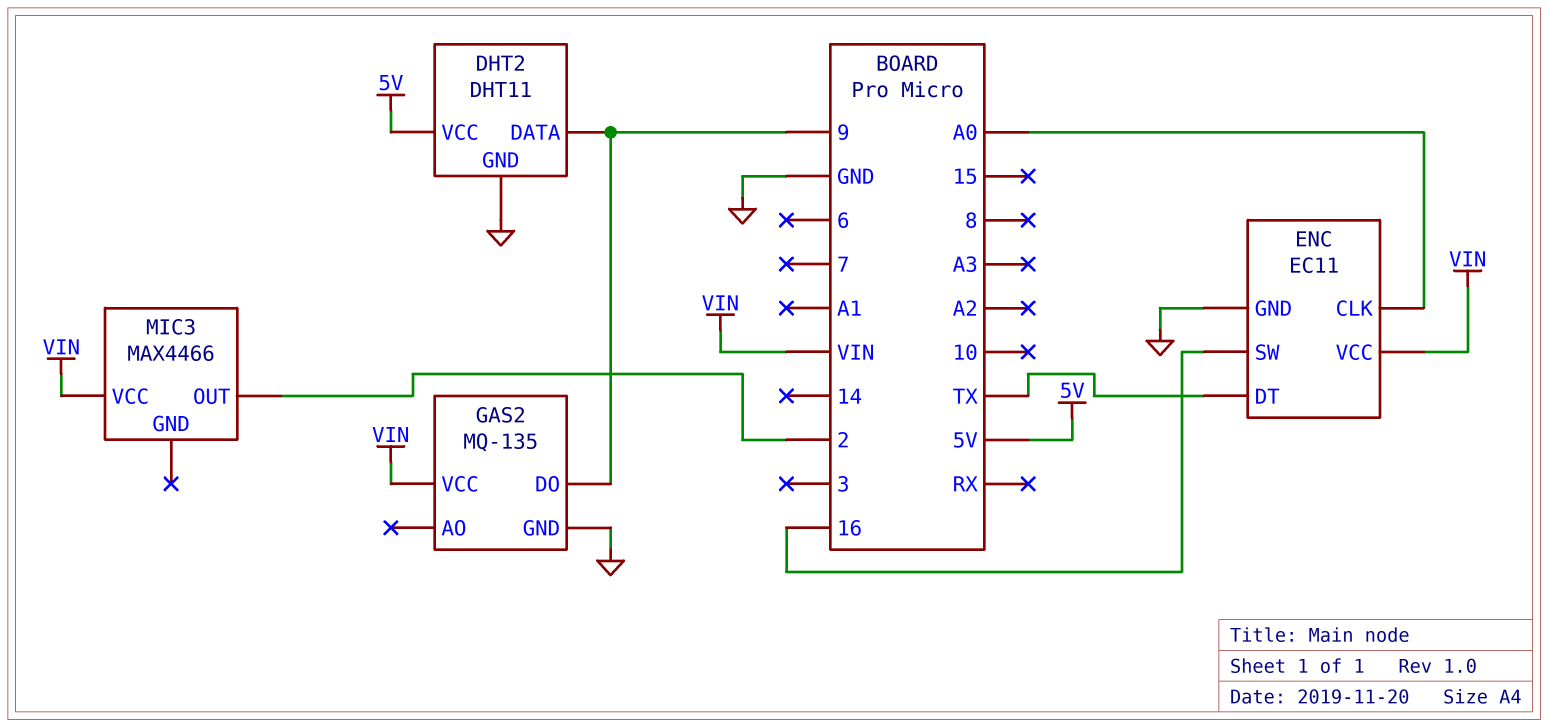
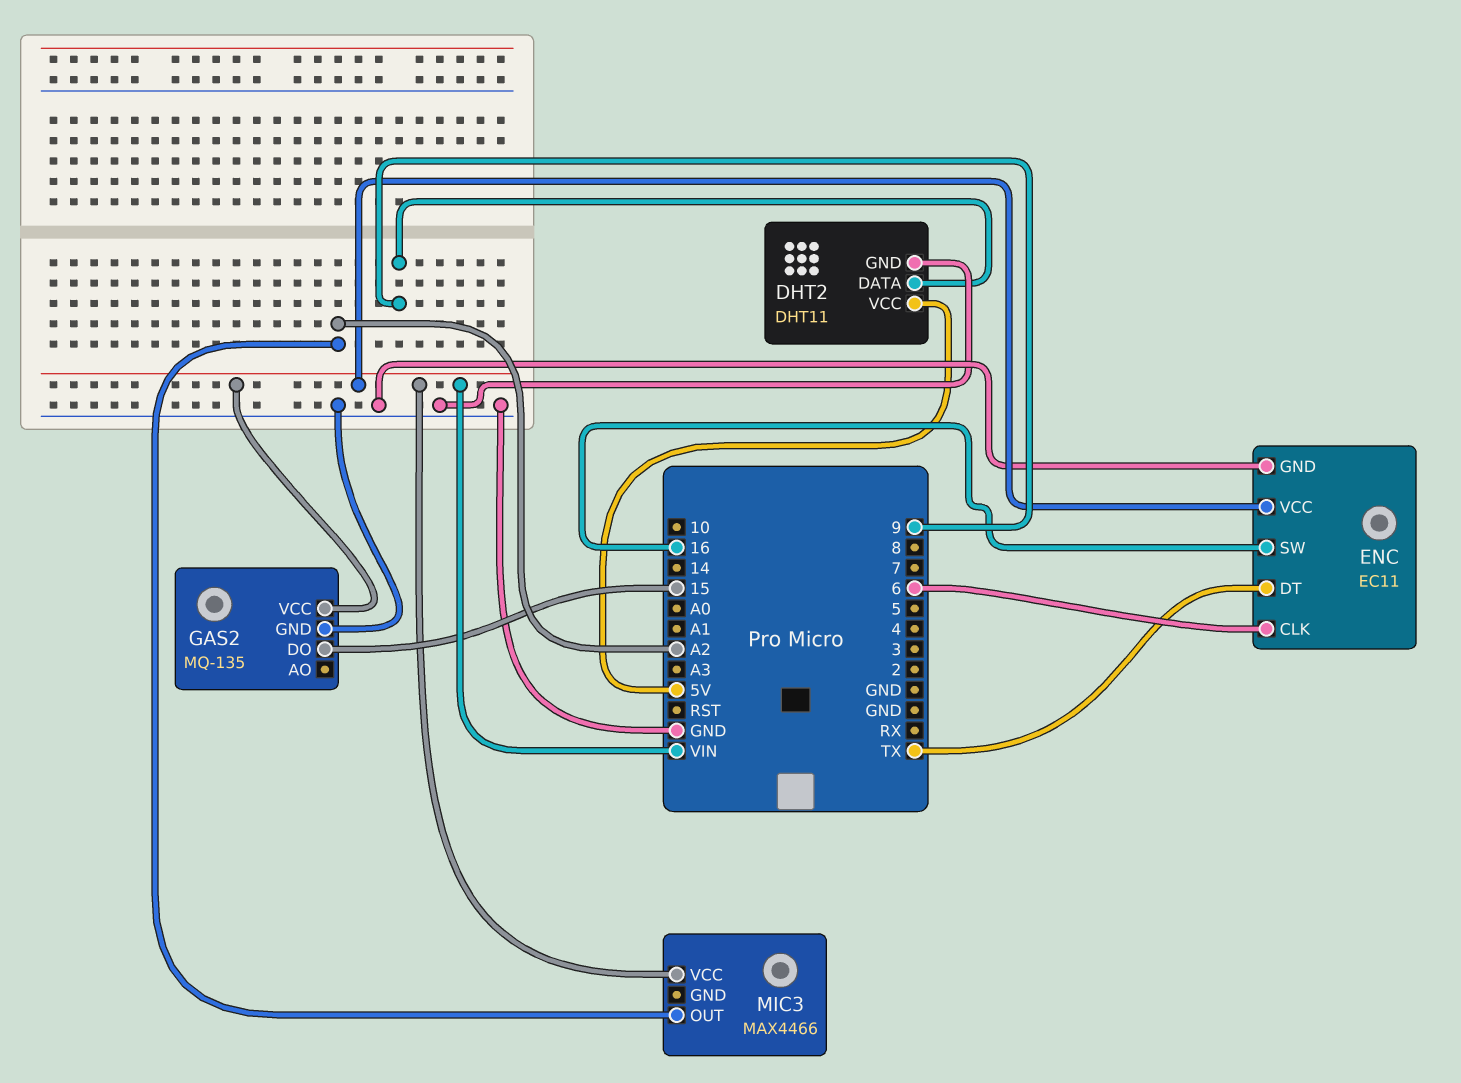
ENC pin CLK: A0 -> 6
GAS2 pin DO: 9 -> 15
MIC3 pin OUT: 2 -> A2

